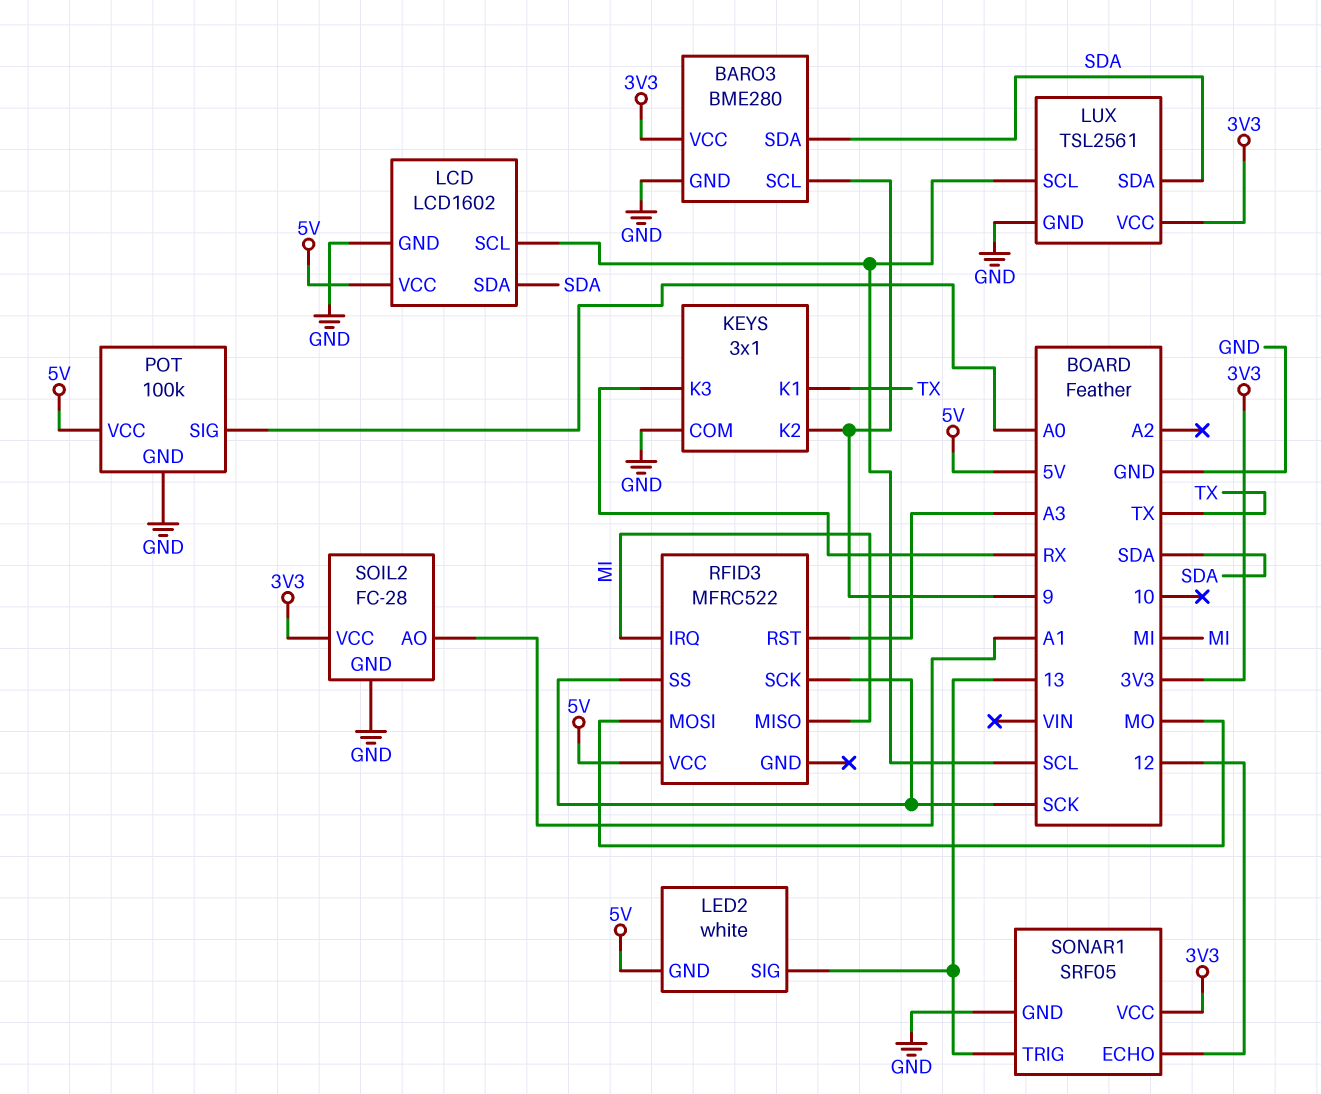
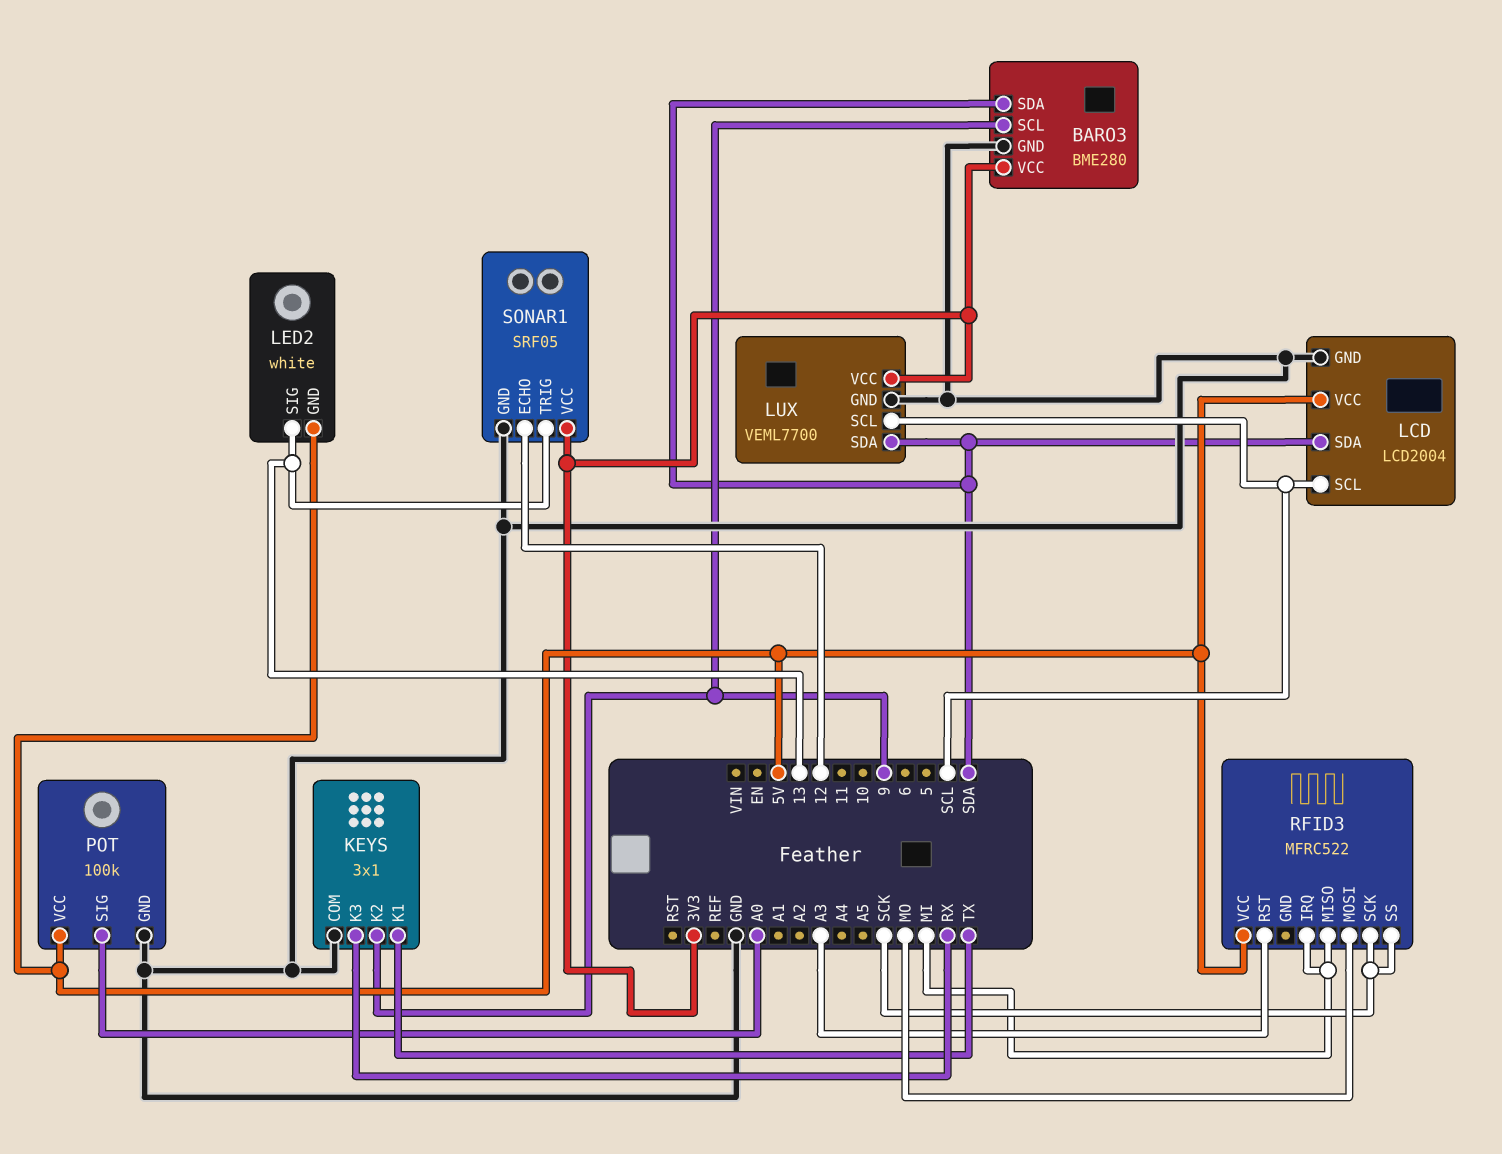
LCD: LCD1602 -> LCD2004
LUX: TSL2561 -> VEML7700
SOIL2: FC-28 -> none
SOIL2 pin AO: A1 -> none
SOIL2 pin GND: GND -> none
SOIL2 pin VCC: 3V3 -> none

